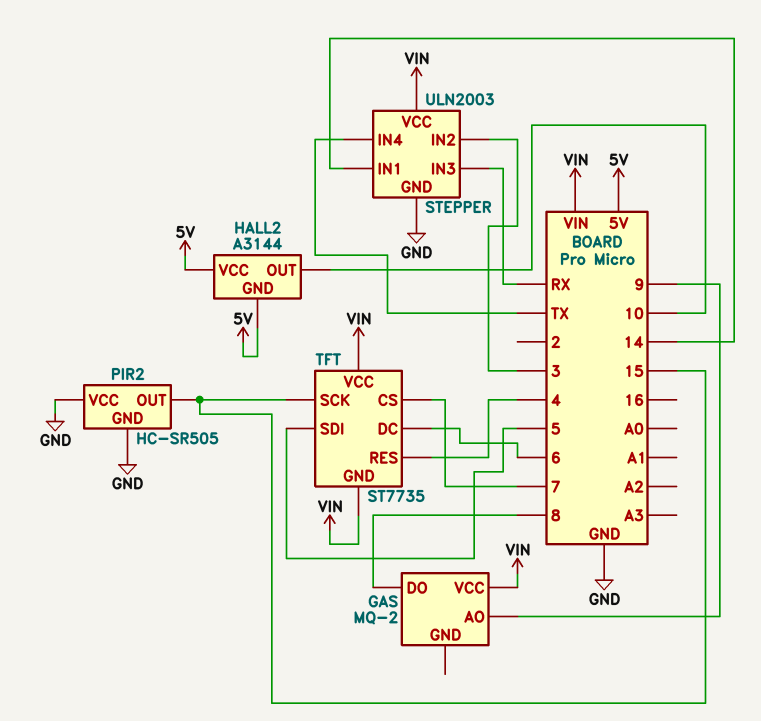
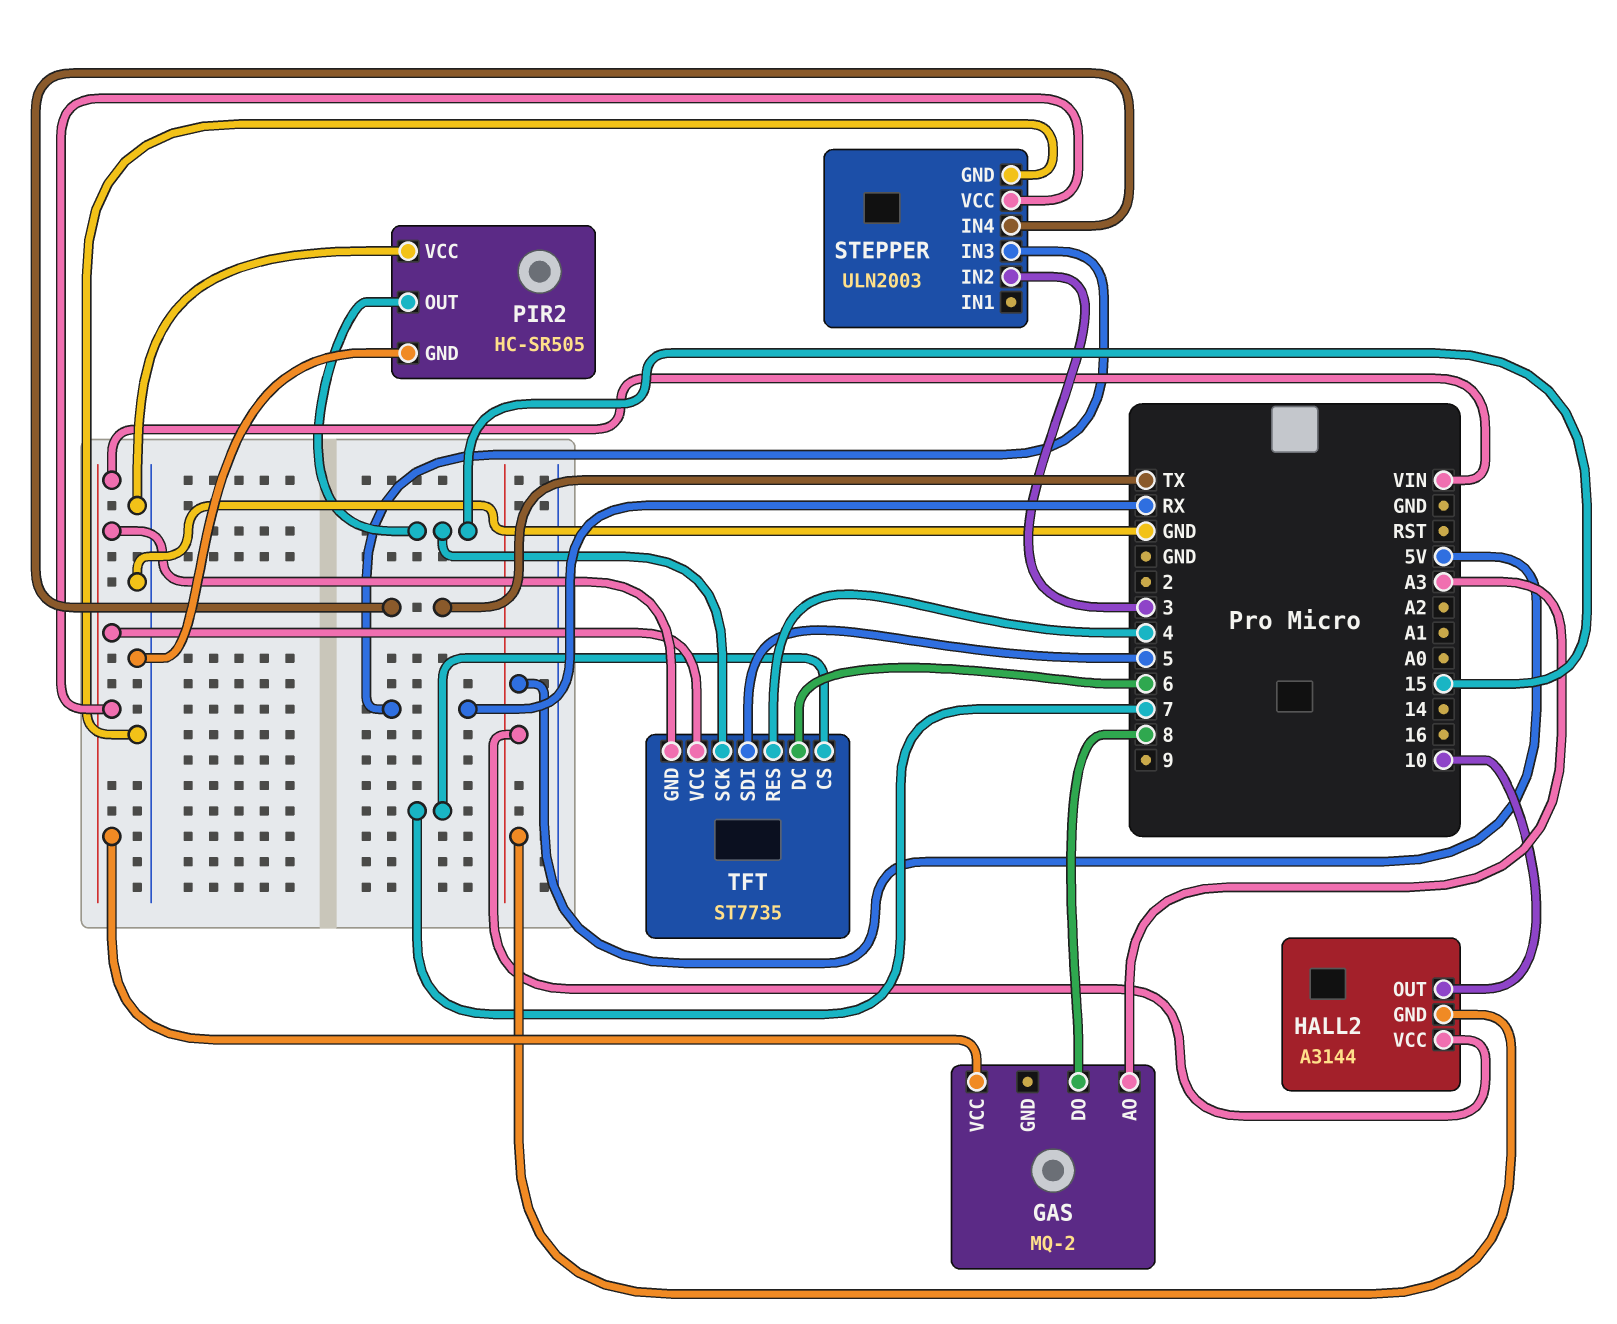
GAS pin AO: 9 -> A3
STEPPER pin IN1: 14 -> none

